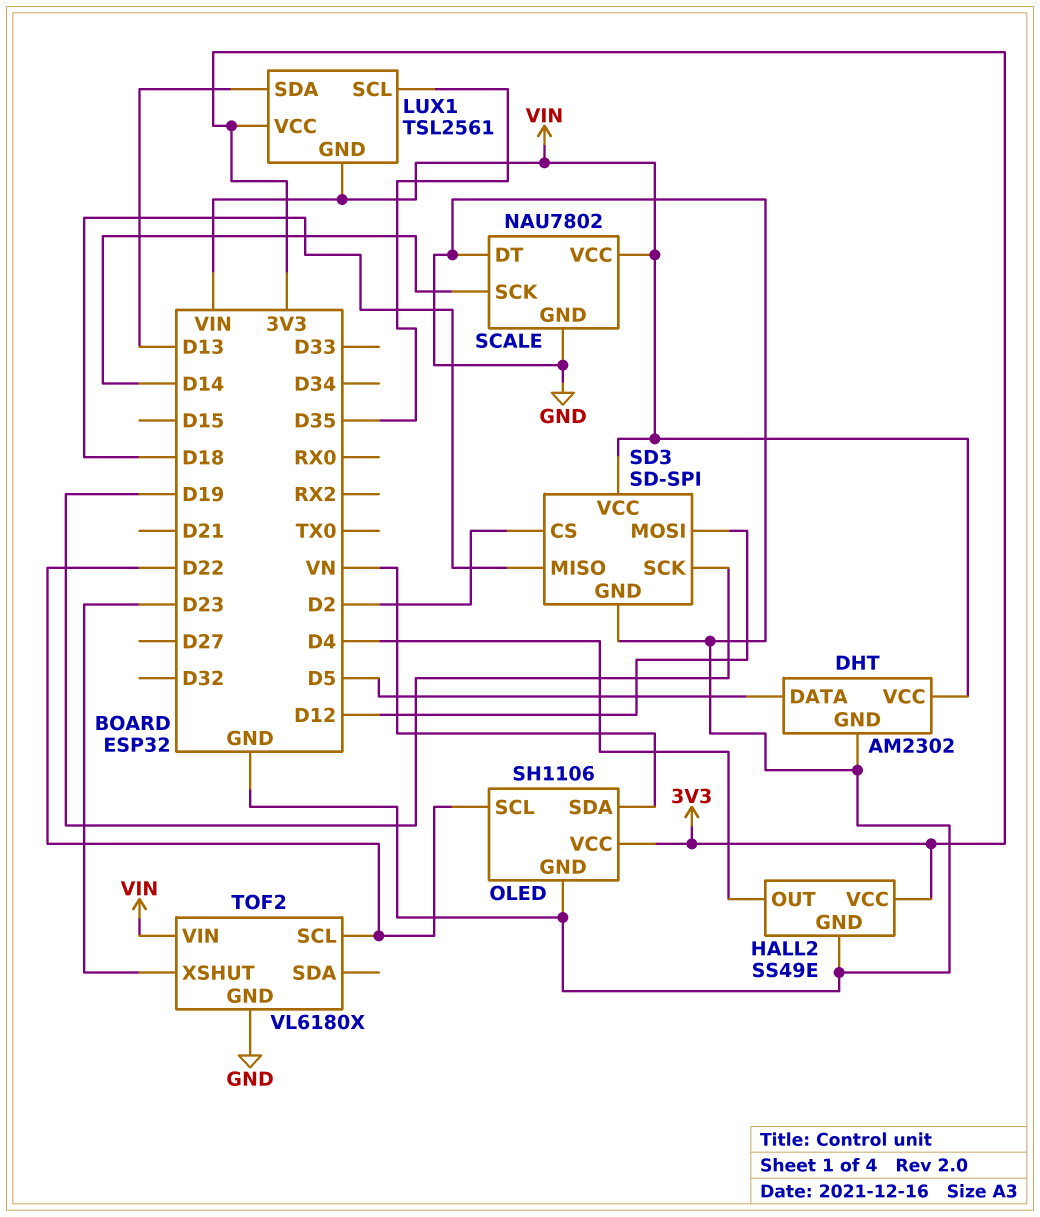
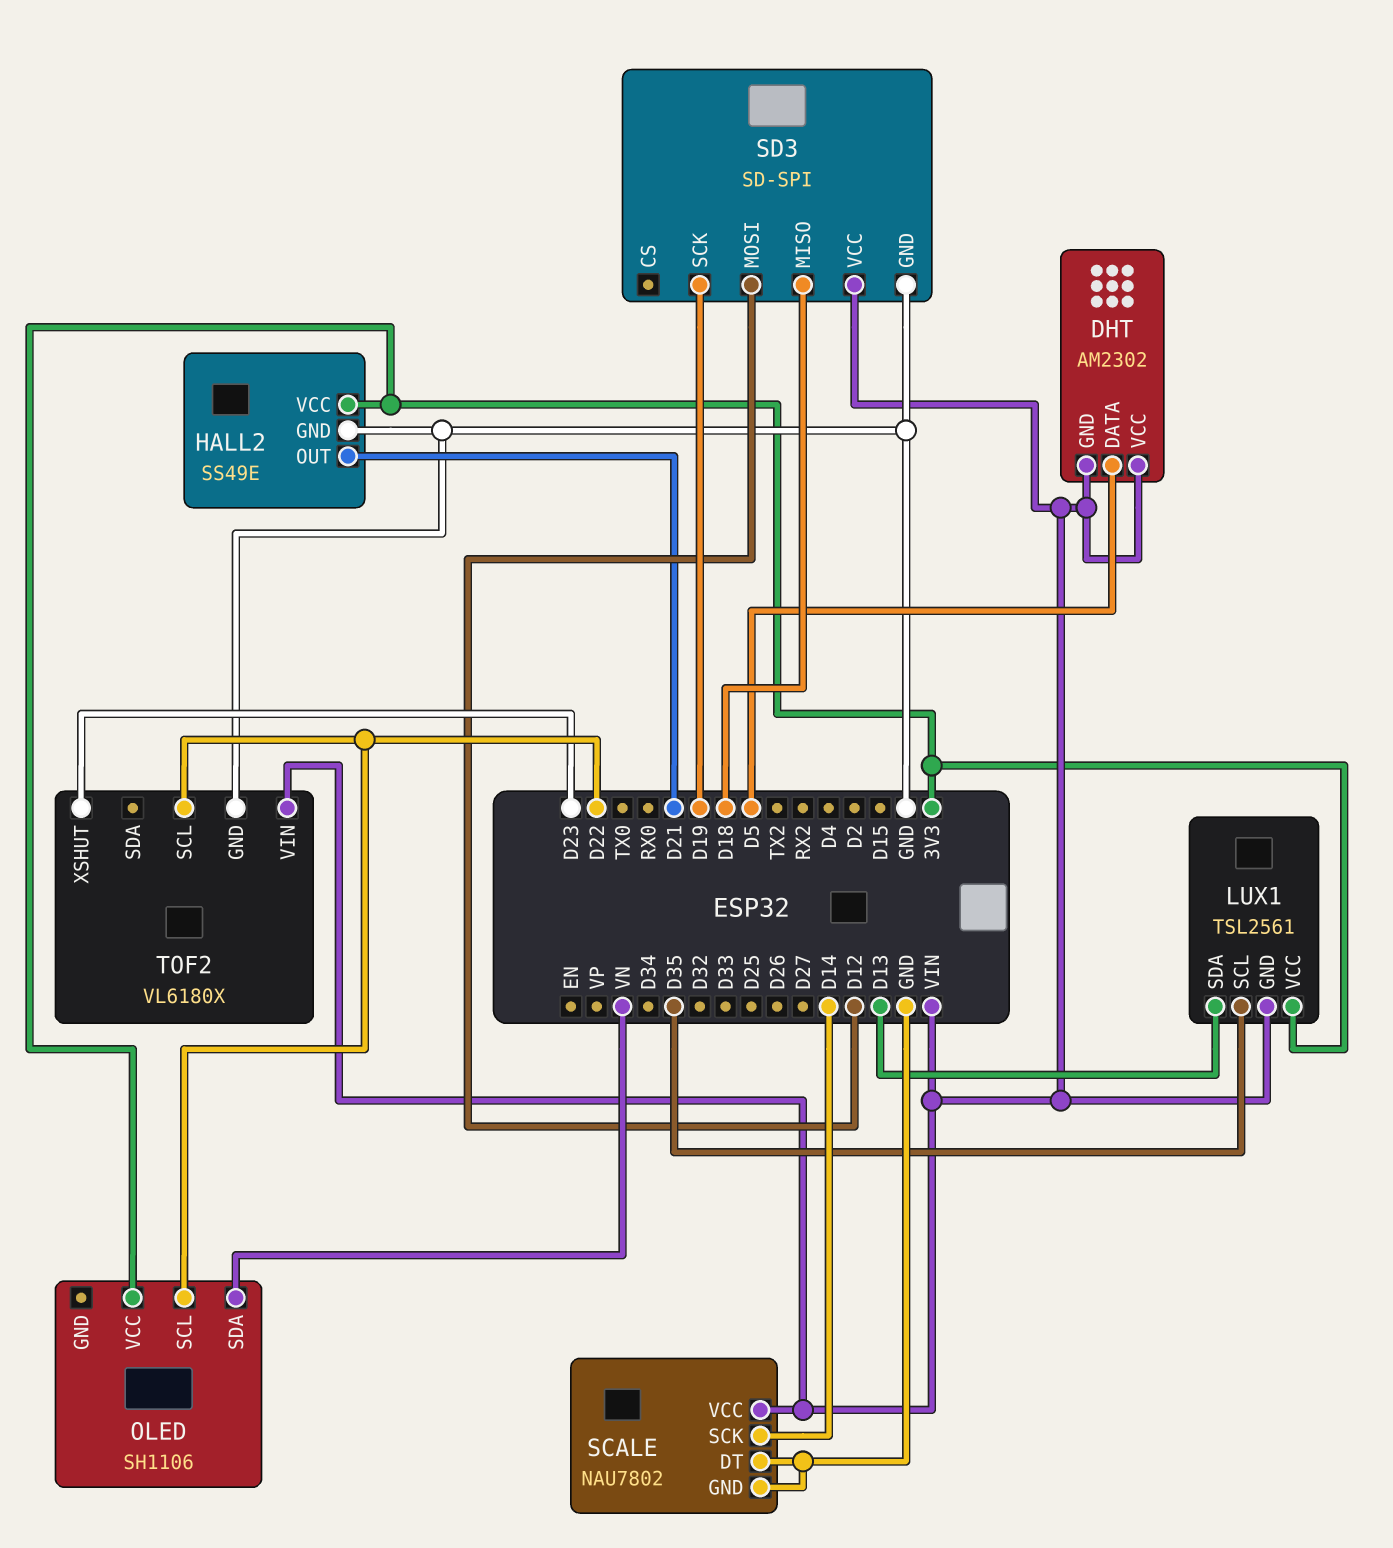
DHT pin GND: GND -> VIN
HALL2 pin OUT: D4 -> D21
OLED pin GND: GND -> none
SD3 pin CS: D2 -> none

